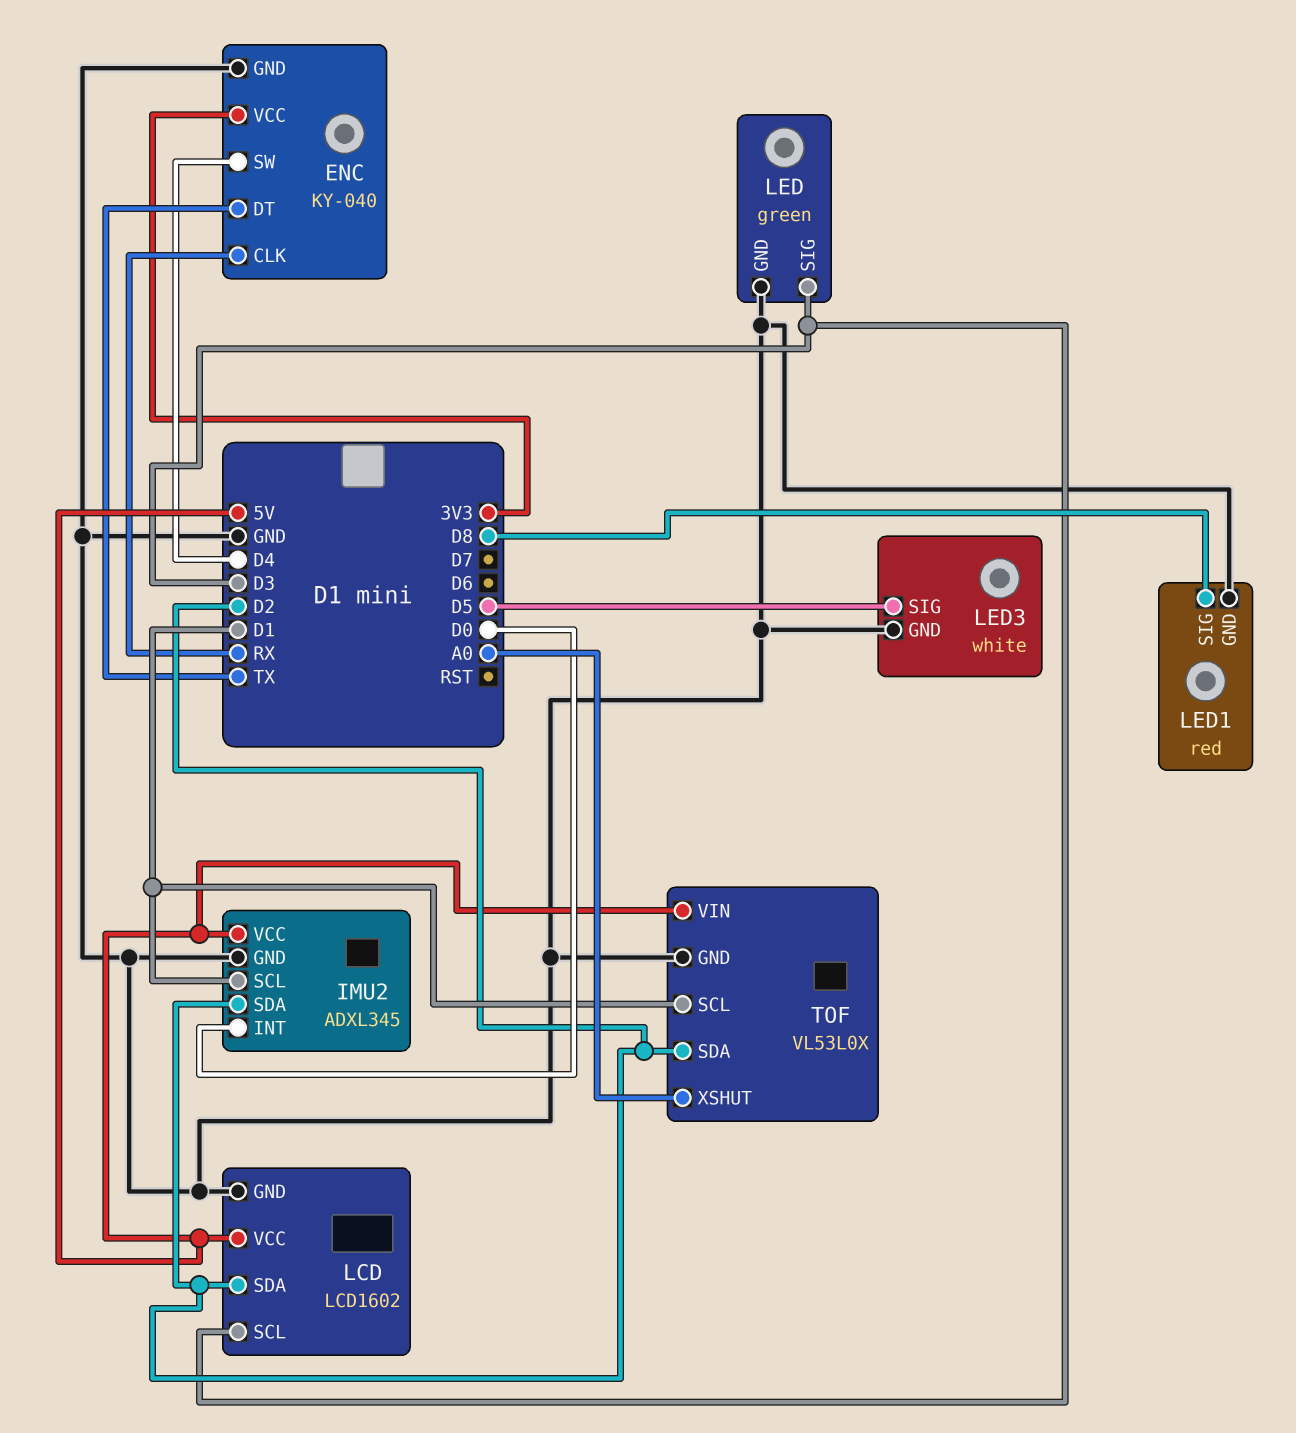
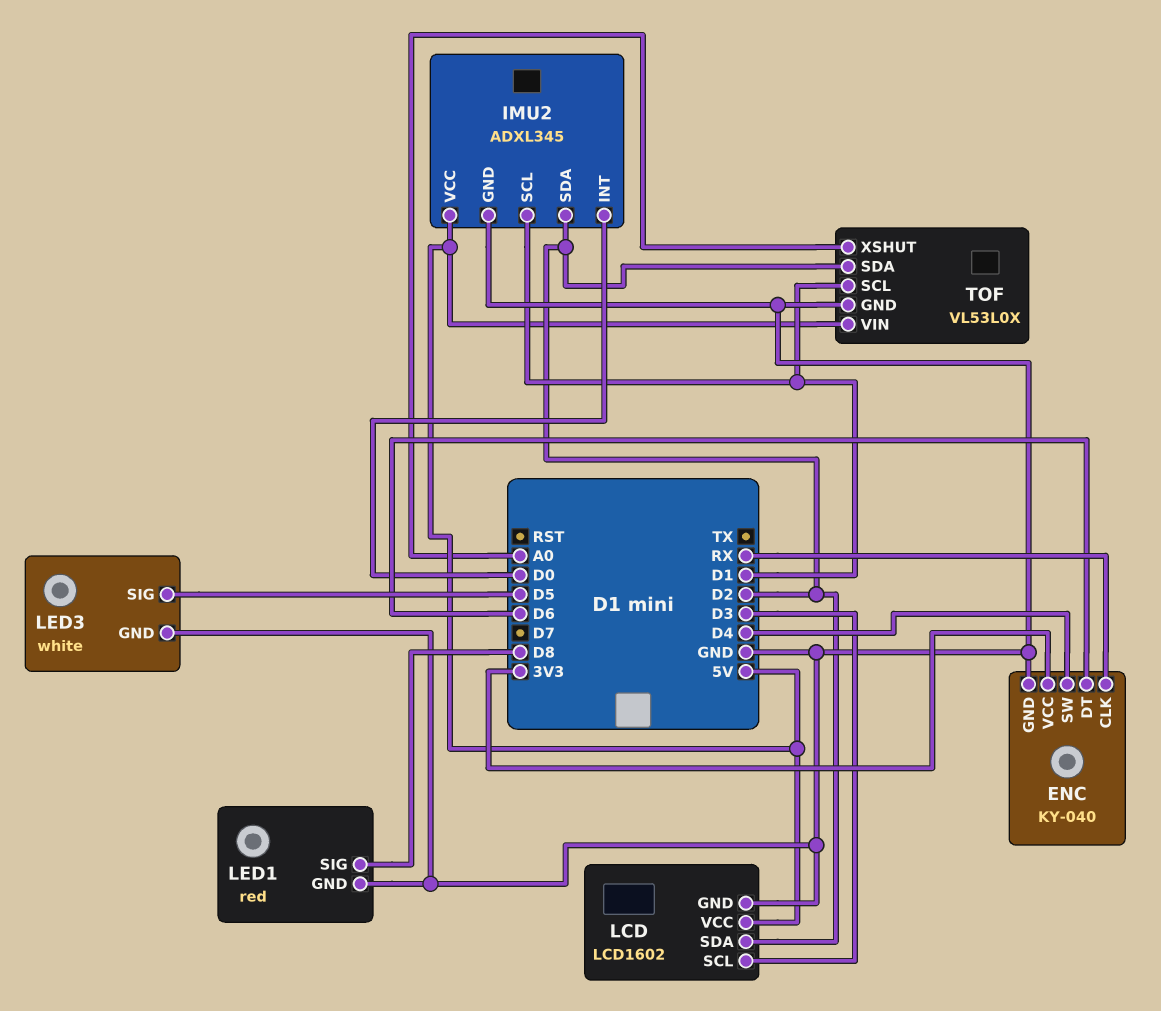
ENC pin DT: TX -> D6
LED: green -> none
LED pin GND: GND -> none
LED pin SIG: D3 -> none

